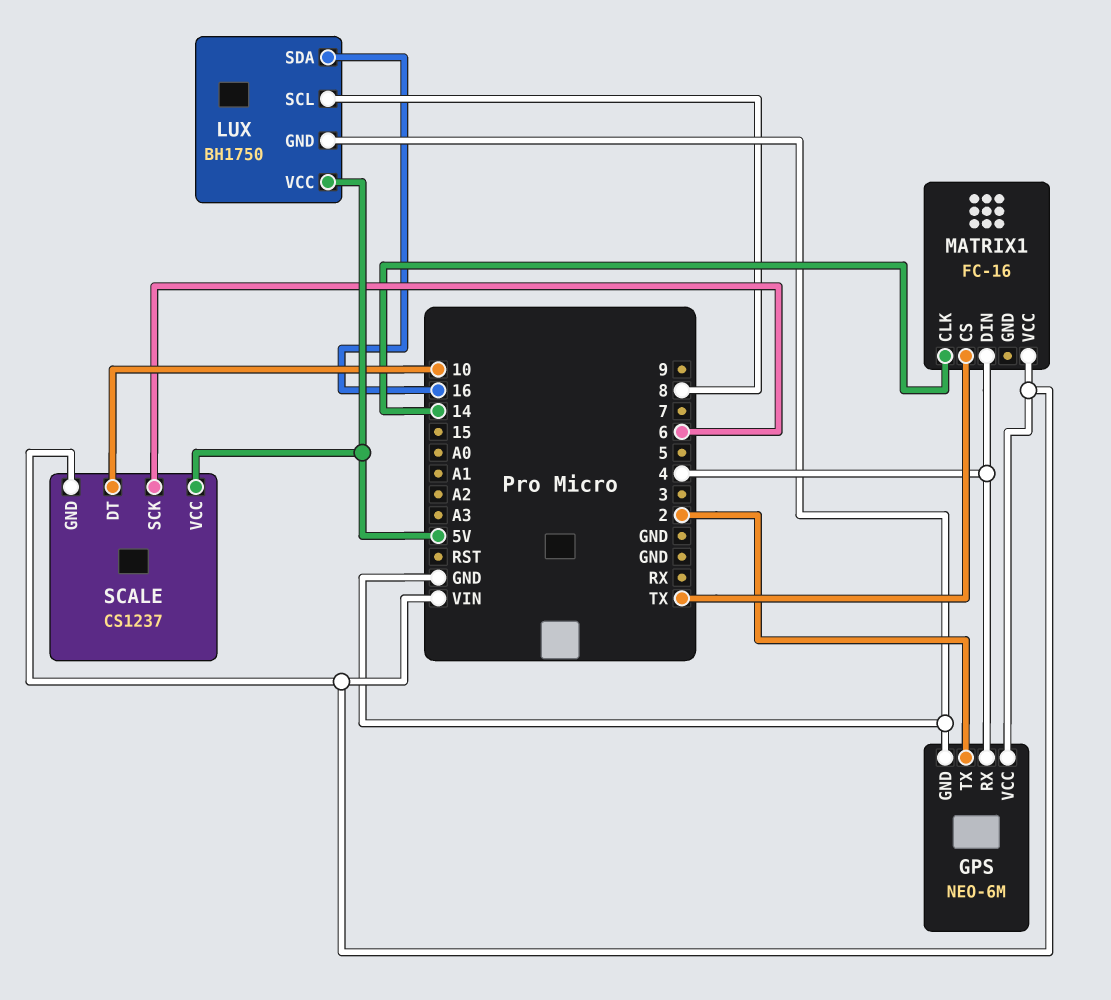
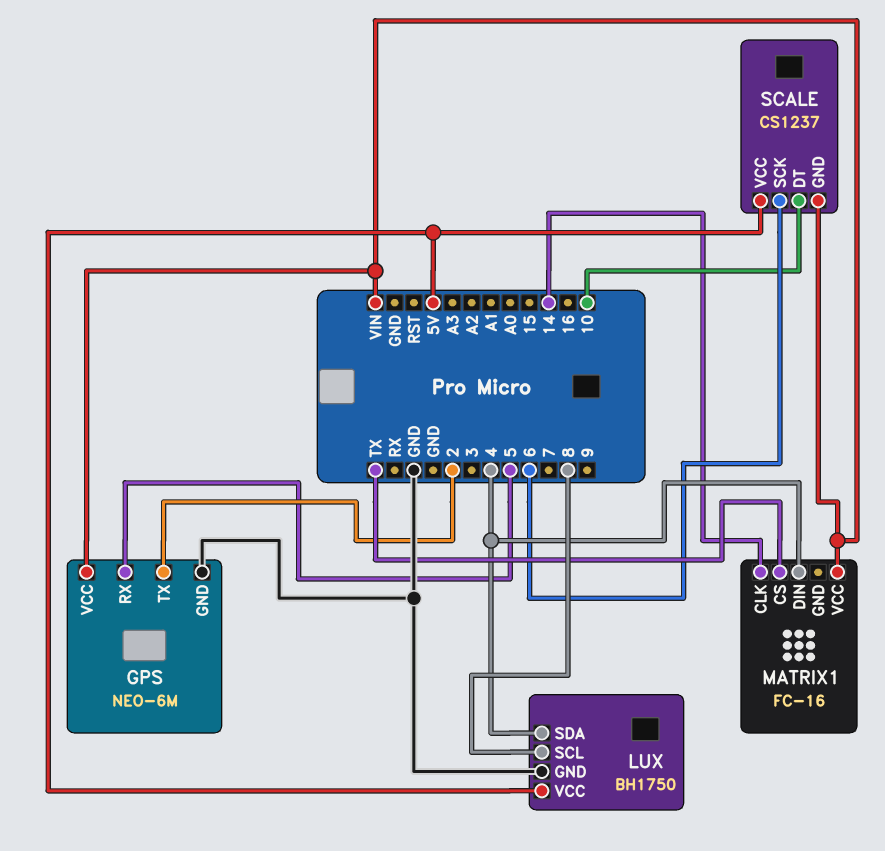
GPS pin RX: 4 -> 5
LUX pin SDA: 16 -> 4

